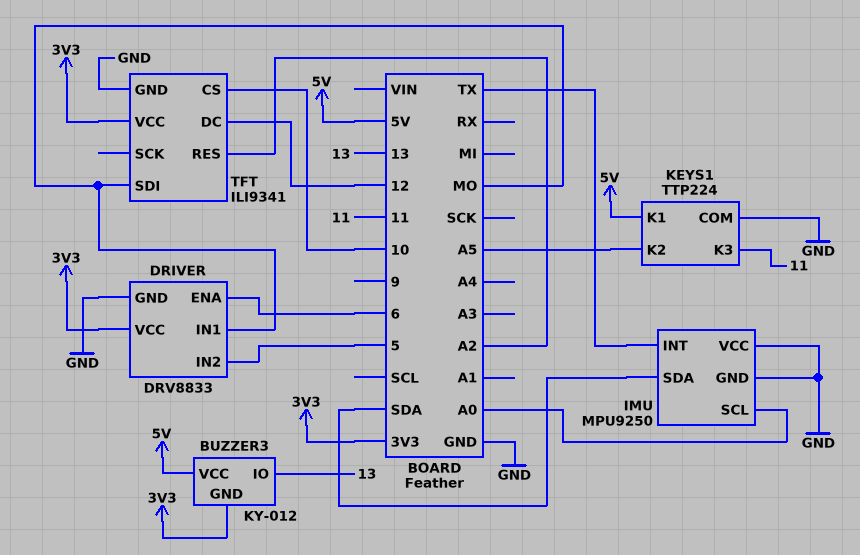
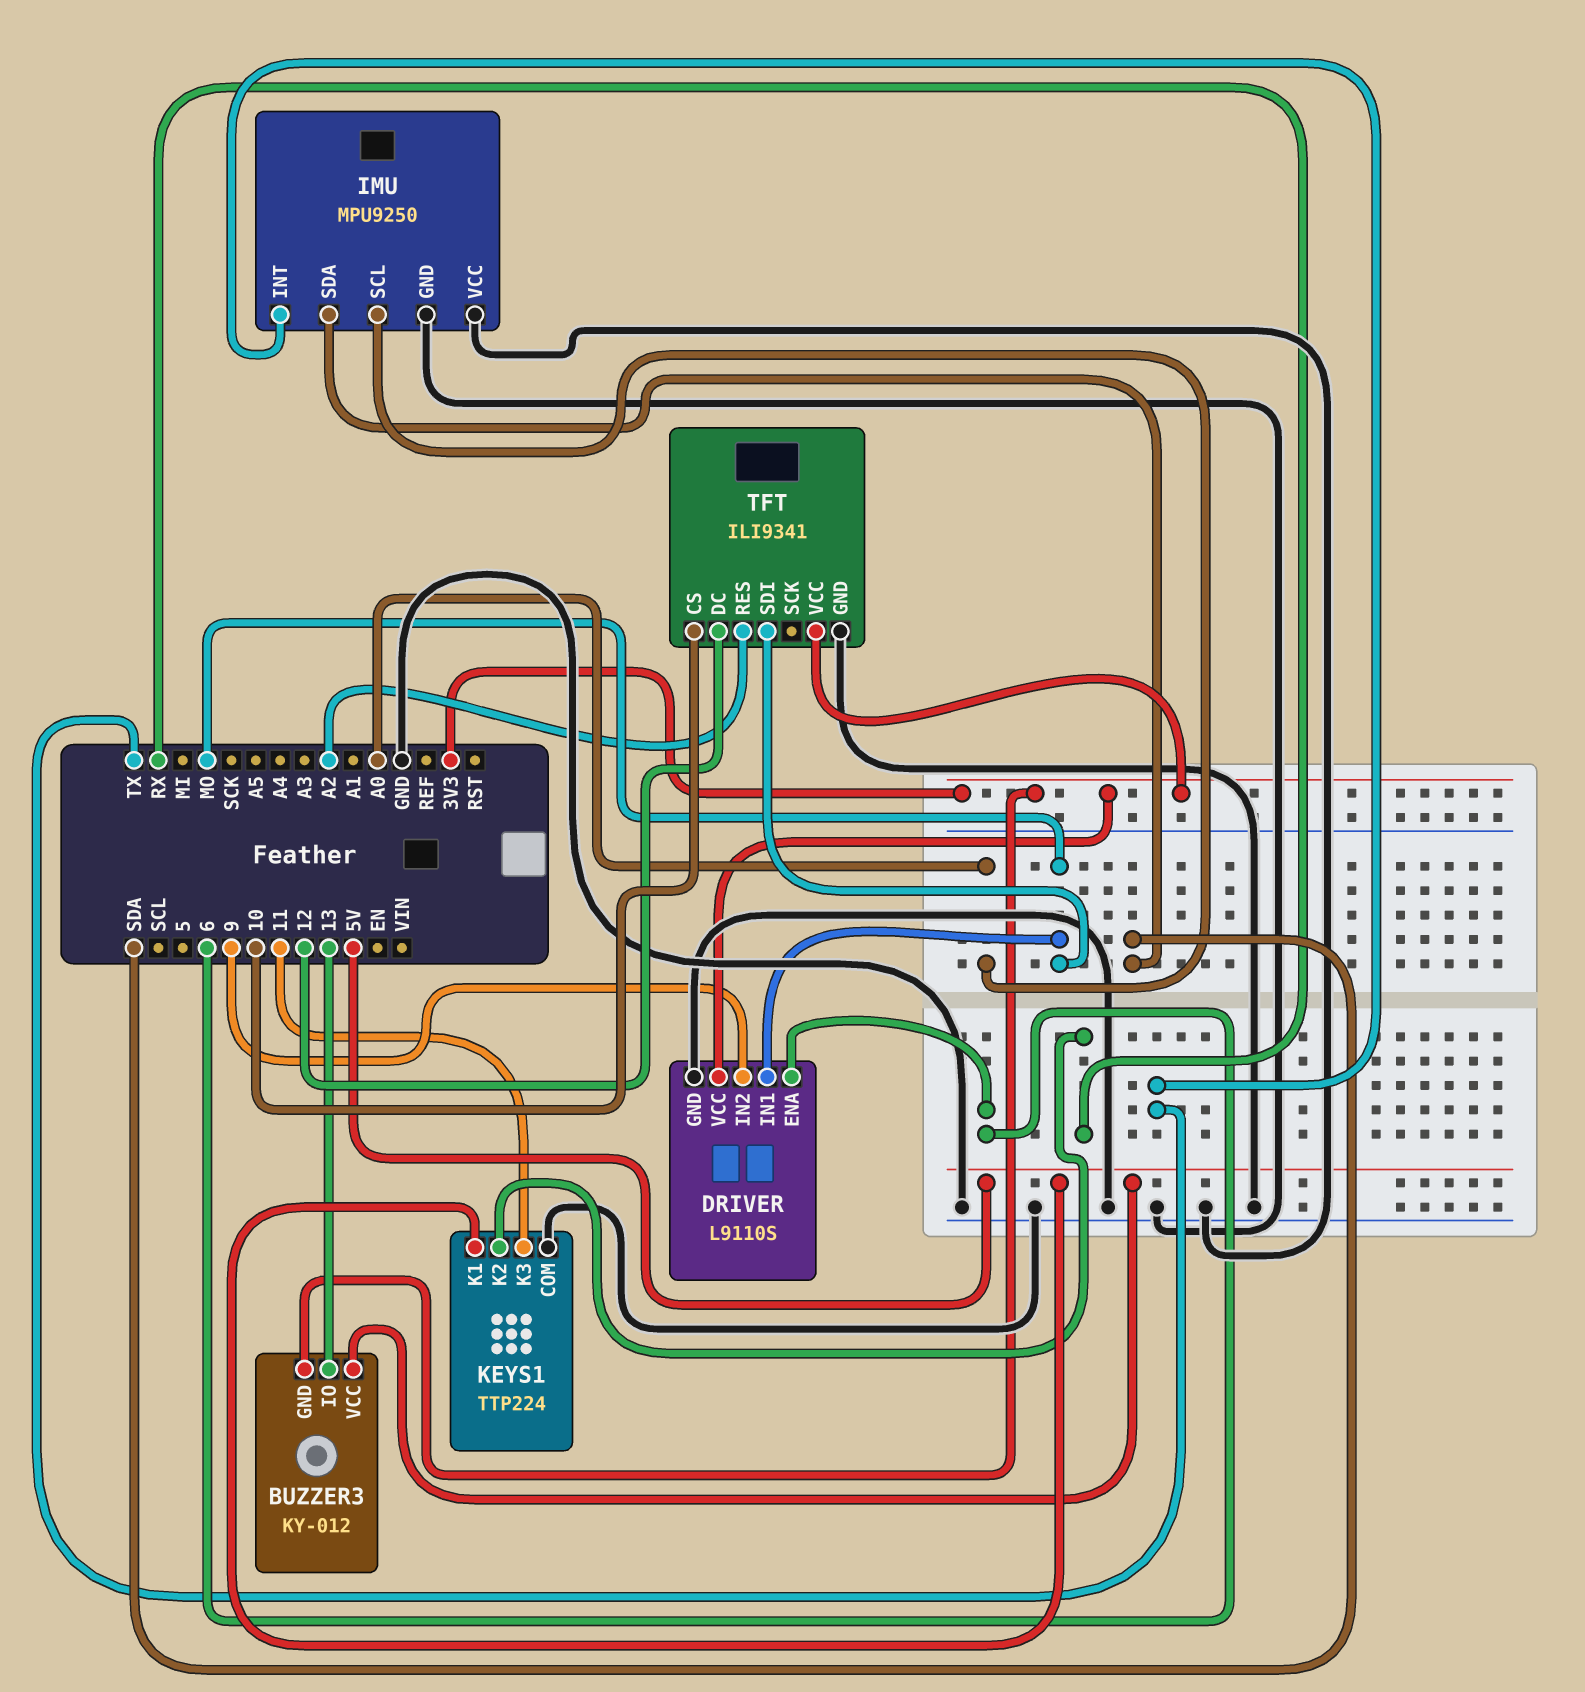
DRIVER: DRV8833 -> L9110S
DRIVER pin IN2: 5 -> 9
KEYS1 pin K2: A5 -> RX

